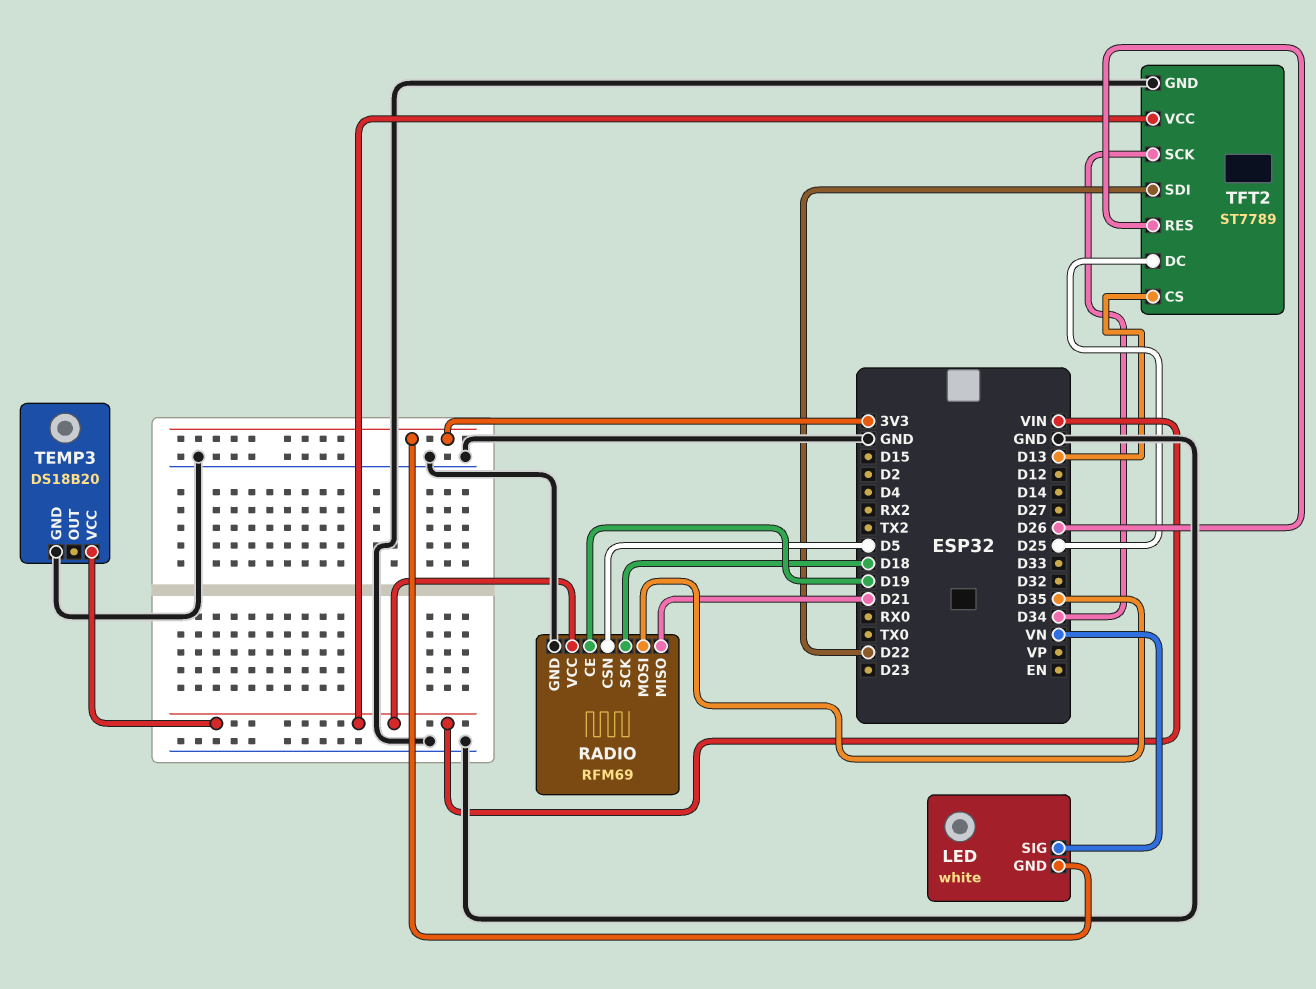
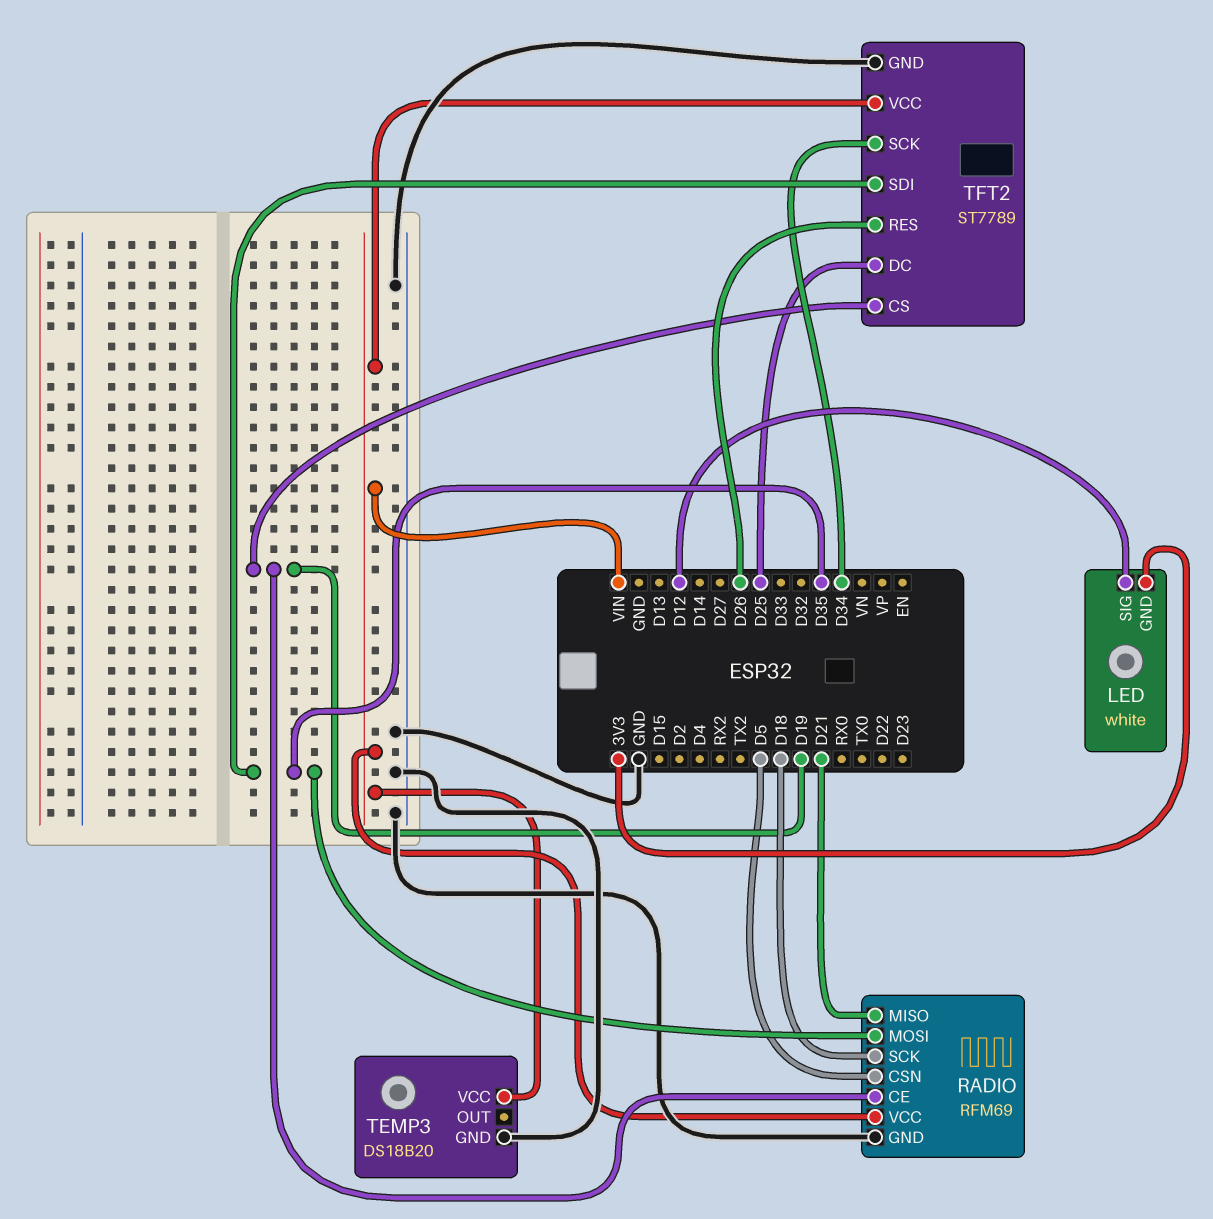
LED pin SIG: VN -> D12
TFT2 pin CS: D13 -> D19
TFT2 pin SDI: D22 -> D35

